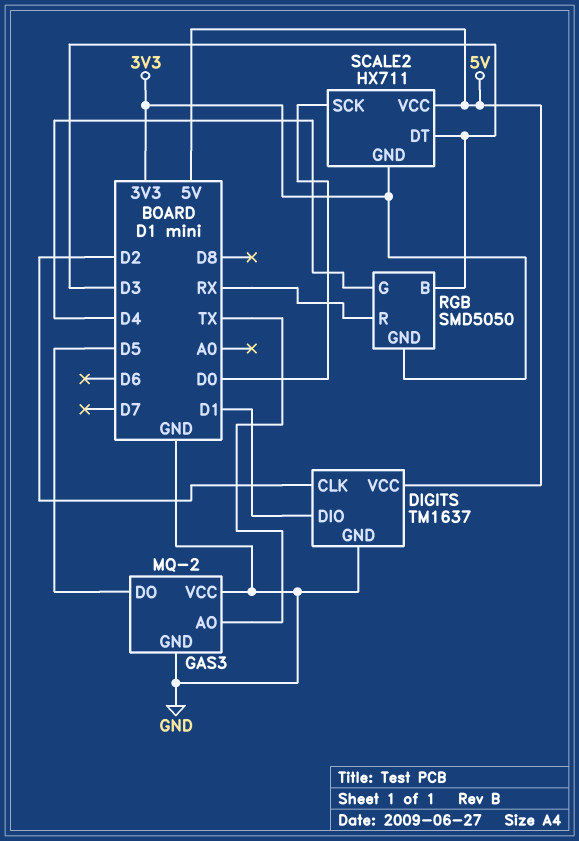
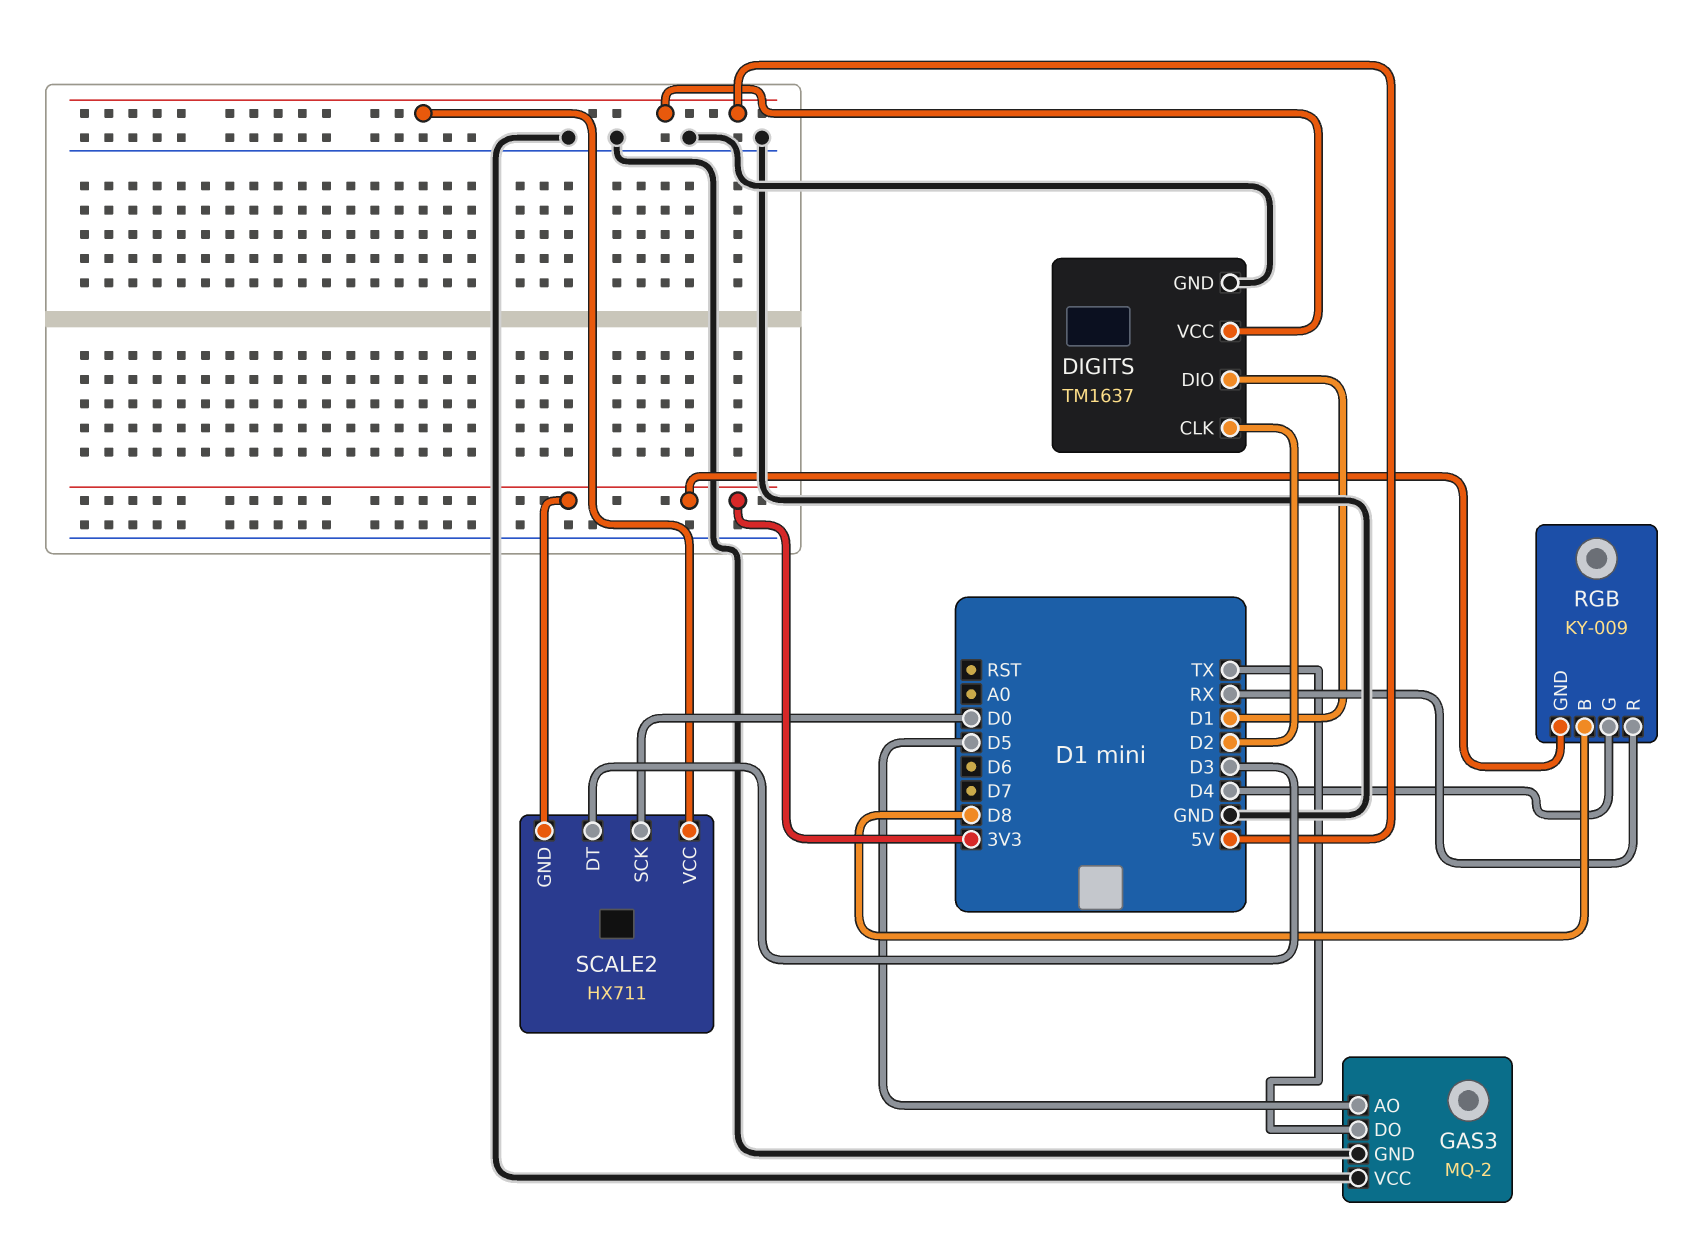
GAS3 pin AO: TX -> D5
GAS3 pin DO: D5 -> TX
RGB: SMD5050 -> KY-009
RGB pin B: D3 -> D8

